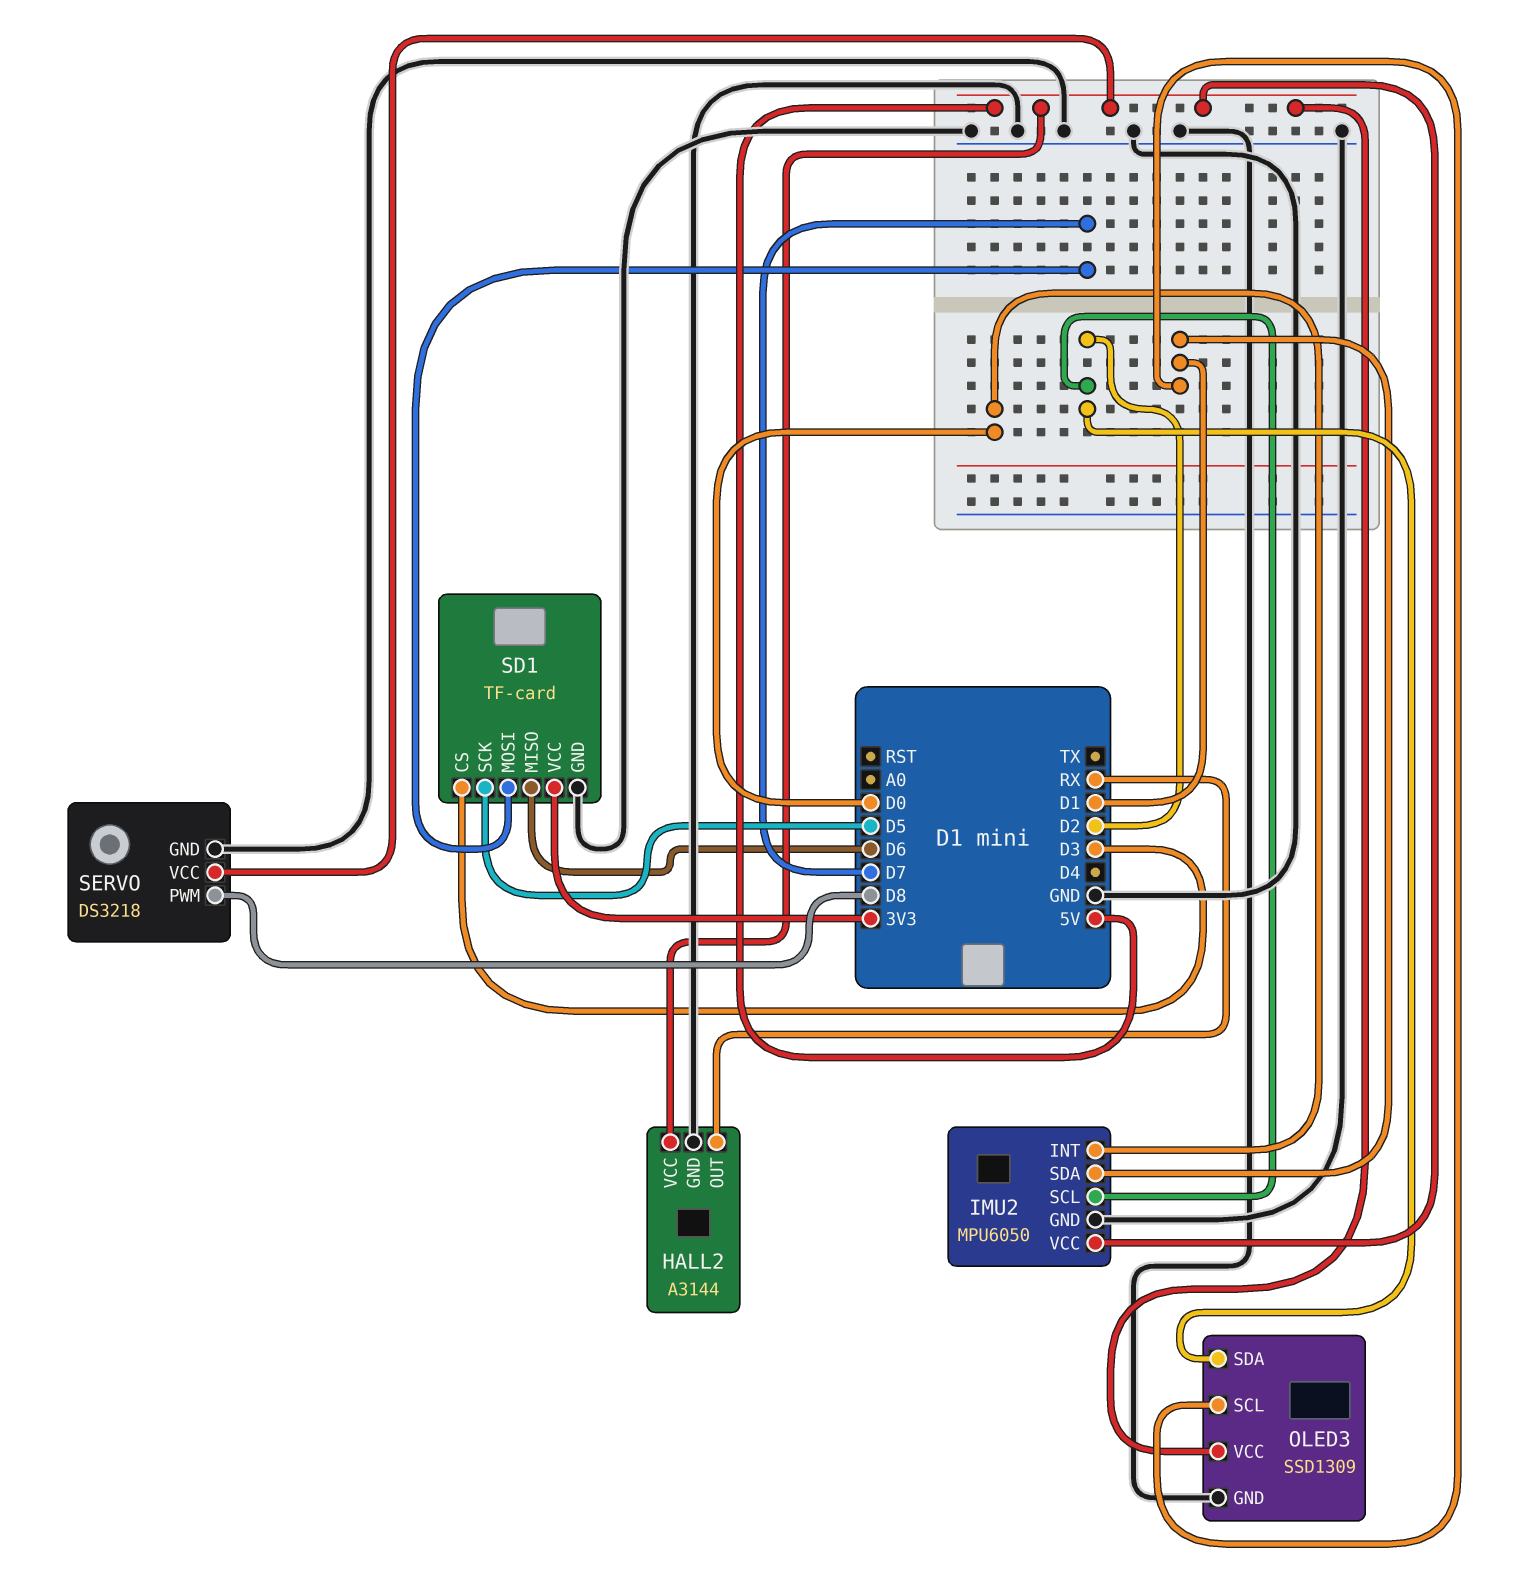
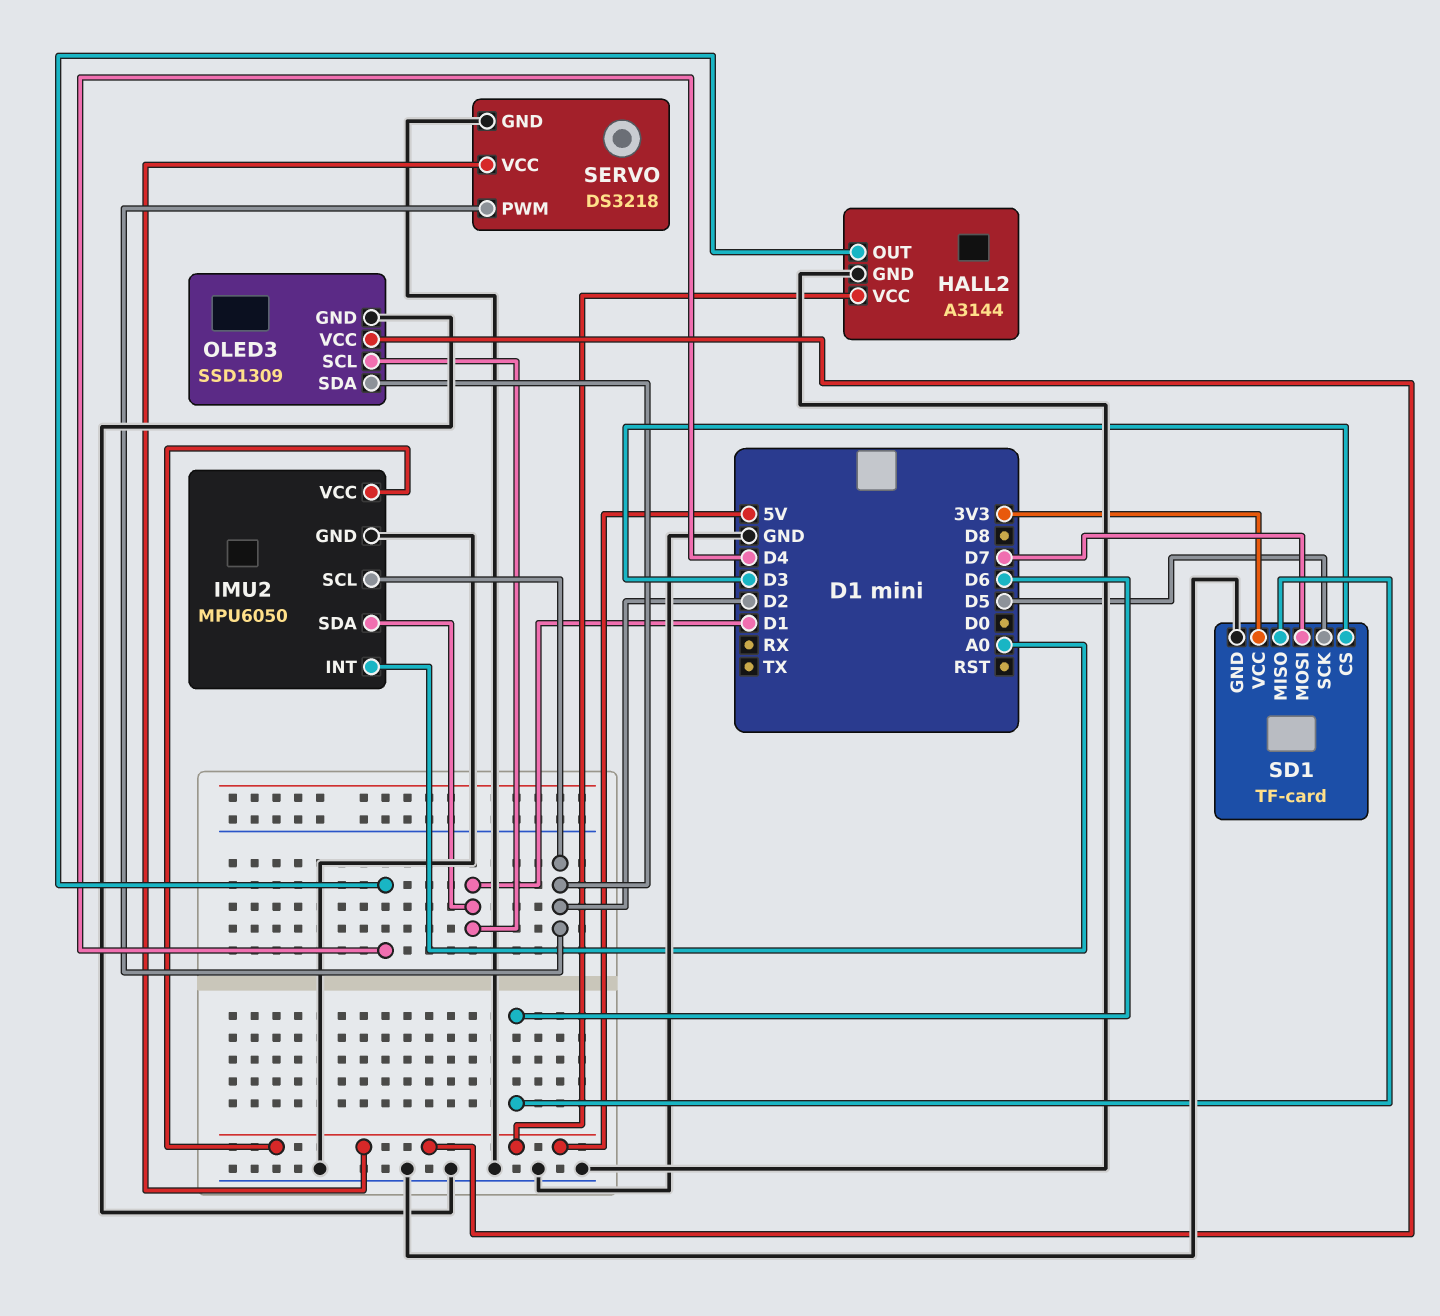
HALL2 pin OUT: RX -> D4
IMU2 pin INT: D0 -> A0
SERVO pin PWM: D8 -> D2

